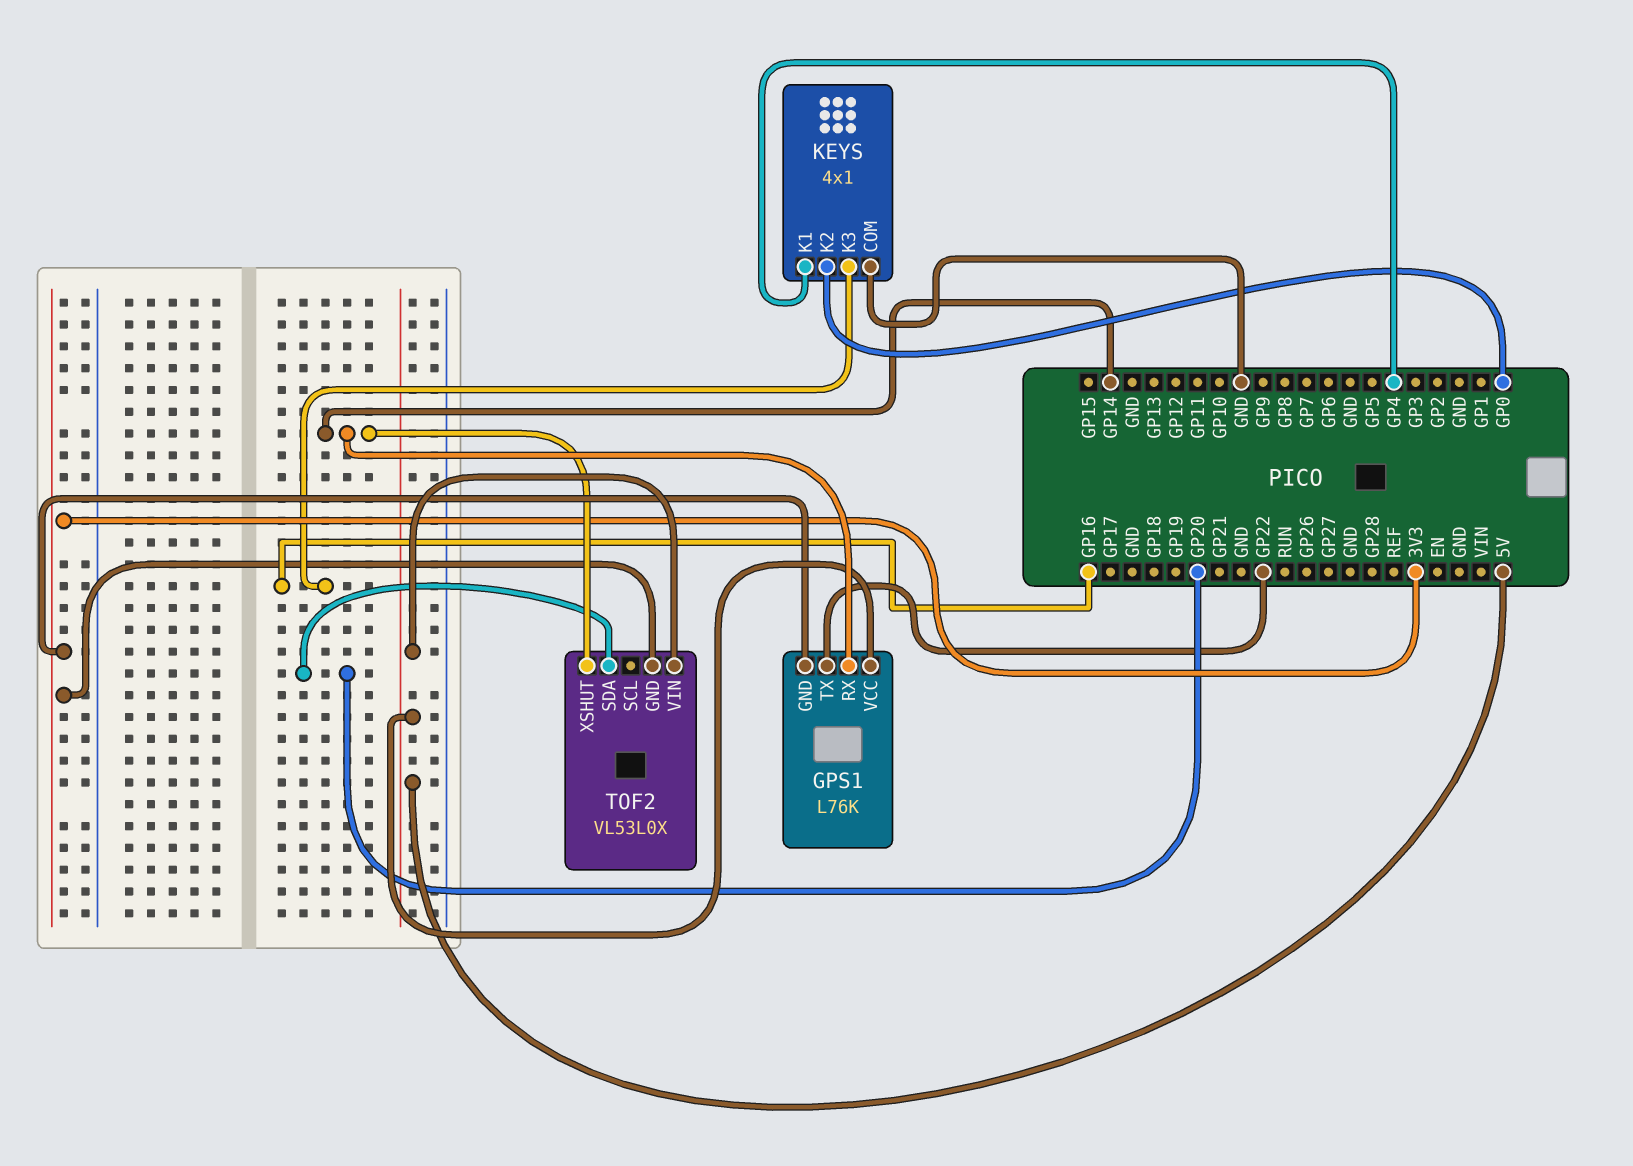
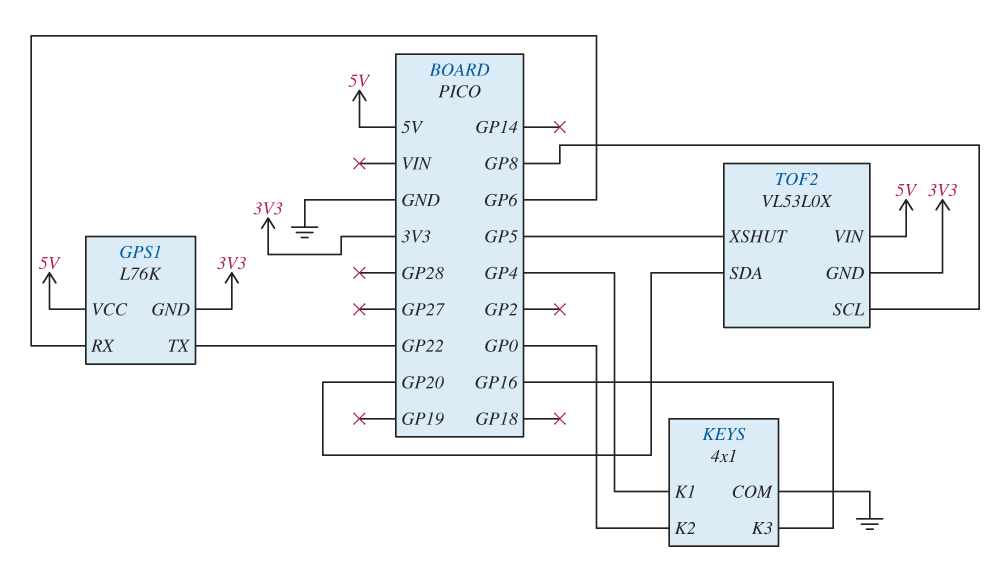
GPS1 pin RX: GP14 -> GP6
TOF2 pin SCL: none -> GP8
TOF2 pin XSHUT: GP14 -> GP5

